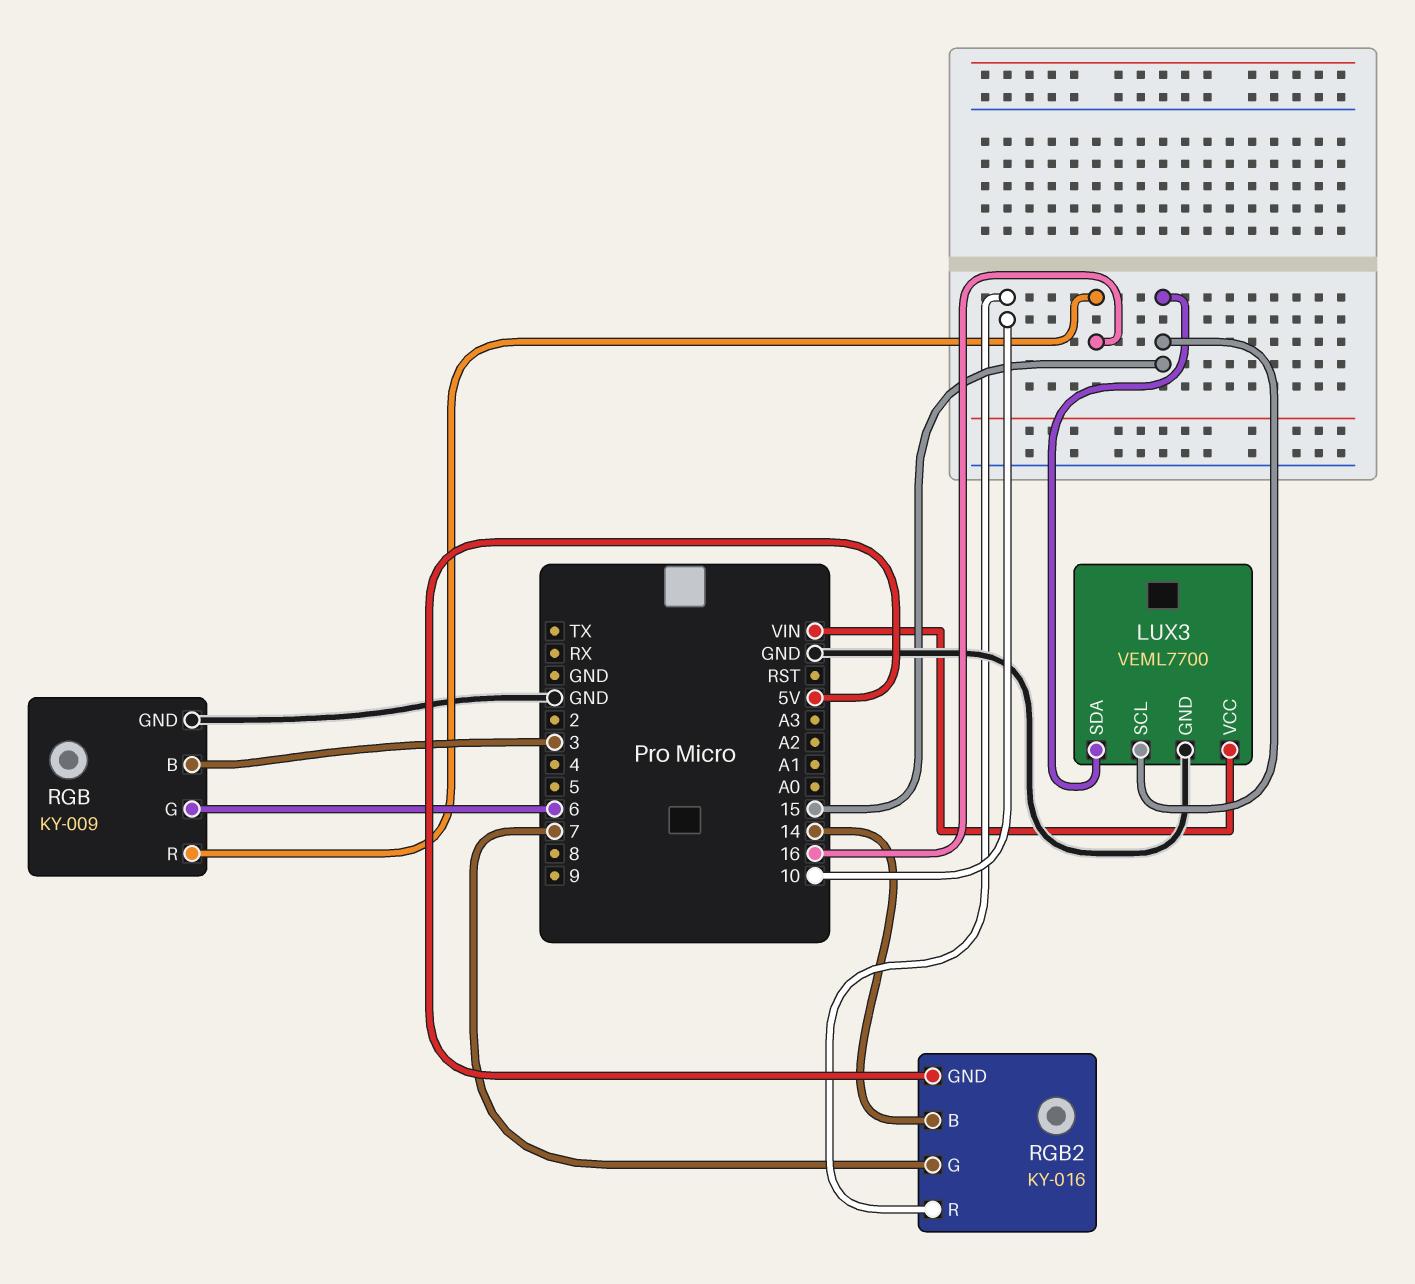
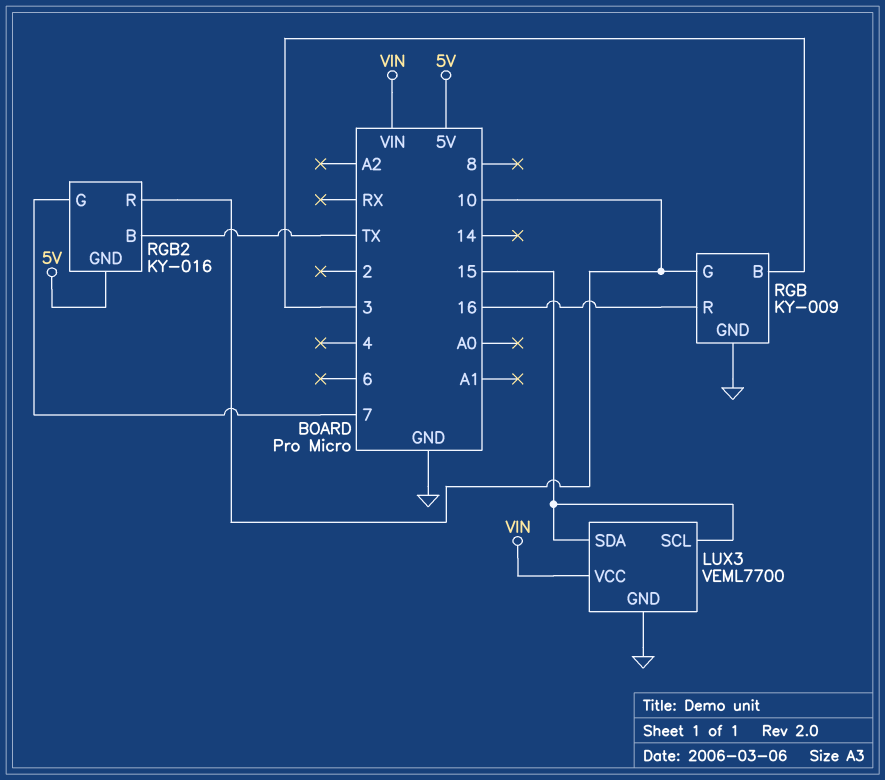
RGB pin G: 6 -> 10
RGB2 pin B: 14 -> TX

